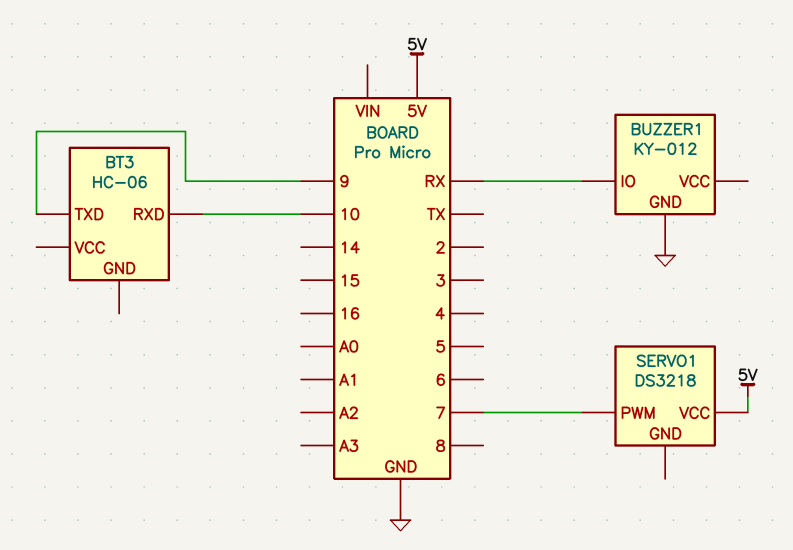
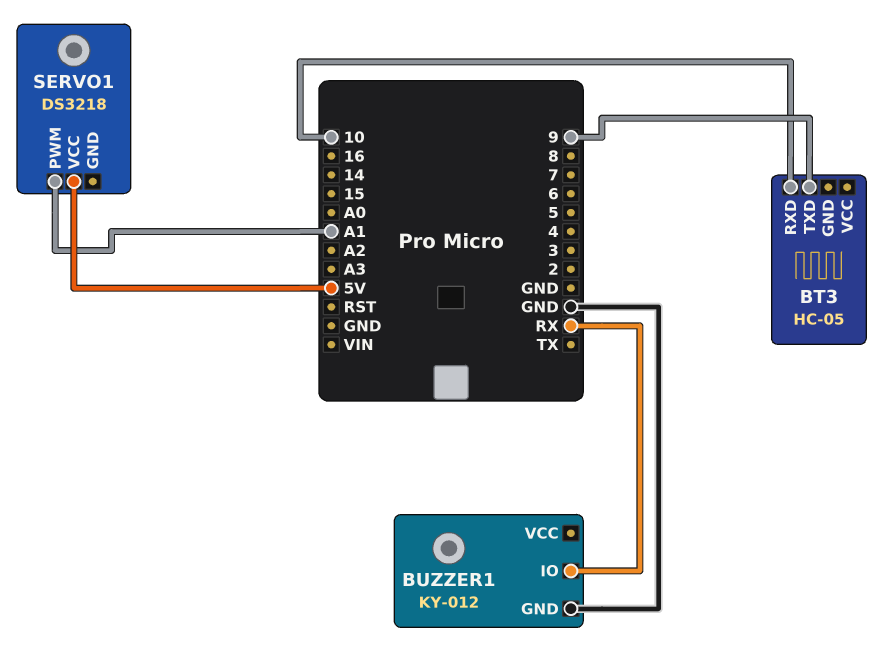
BT3: HC-06 -> HC-05
SERVO1 pin PWM: 7 -> A1

